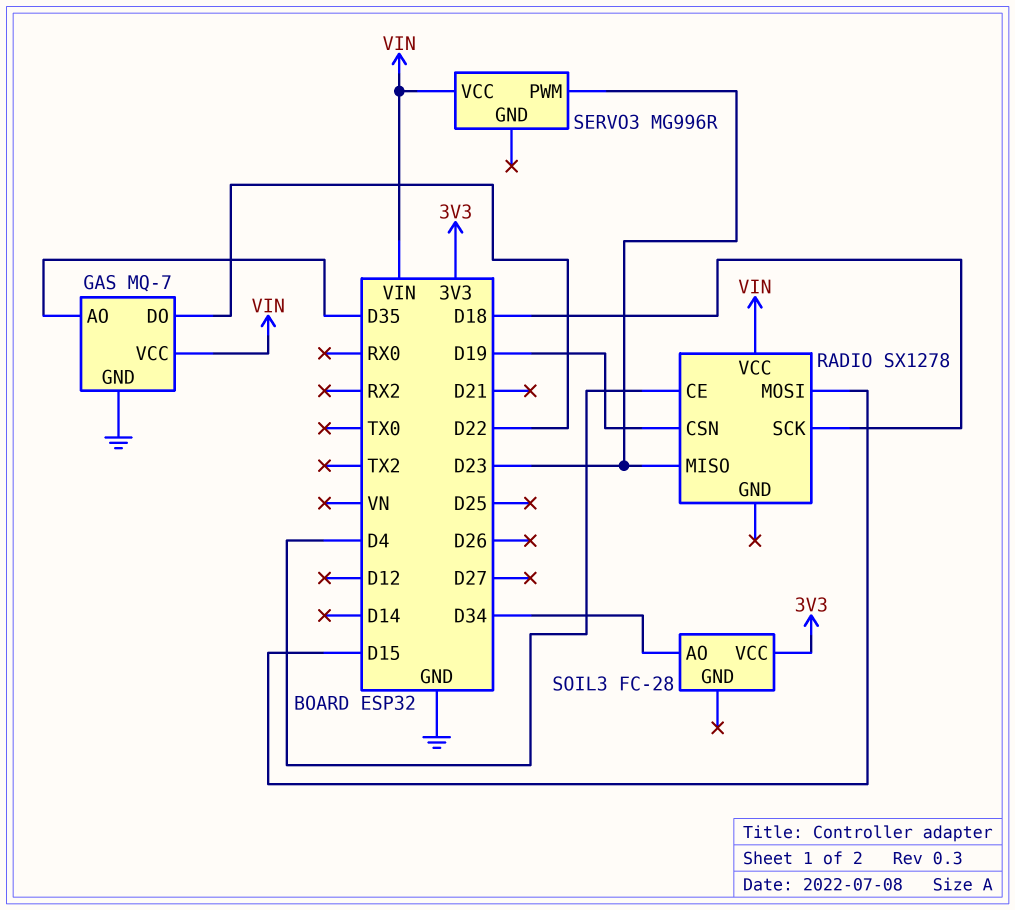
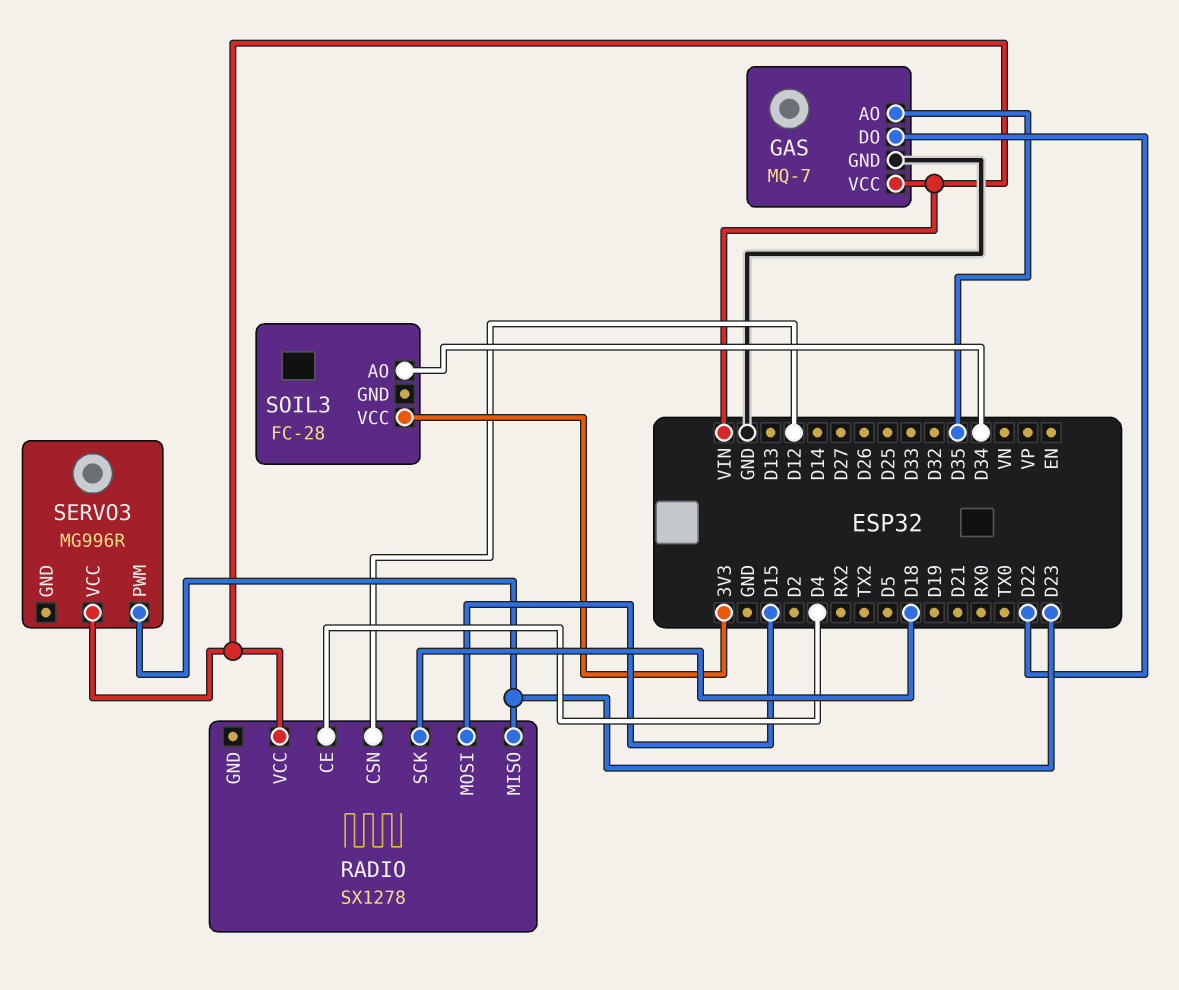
RADIO pin CSN: D19 -> D12

